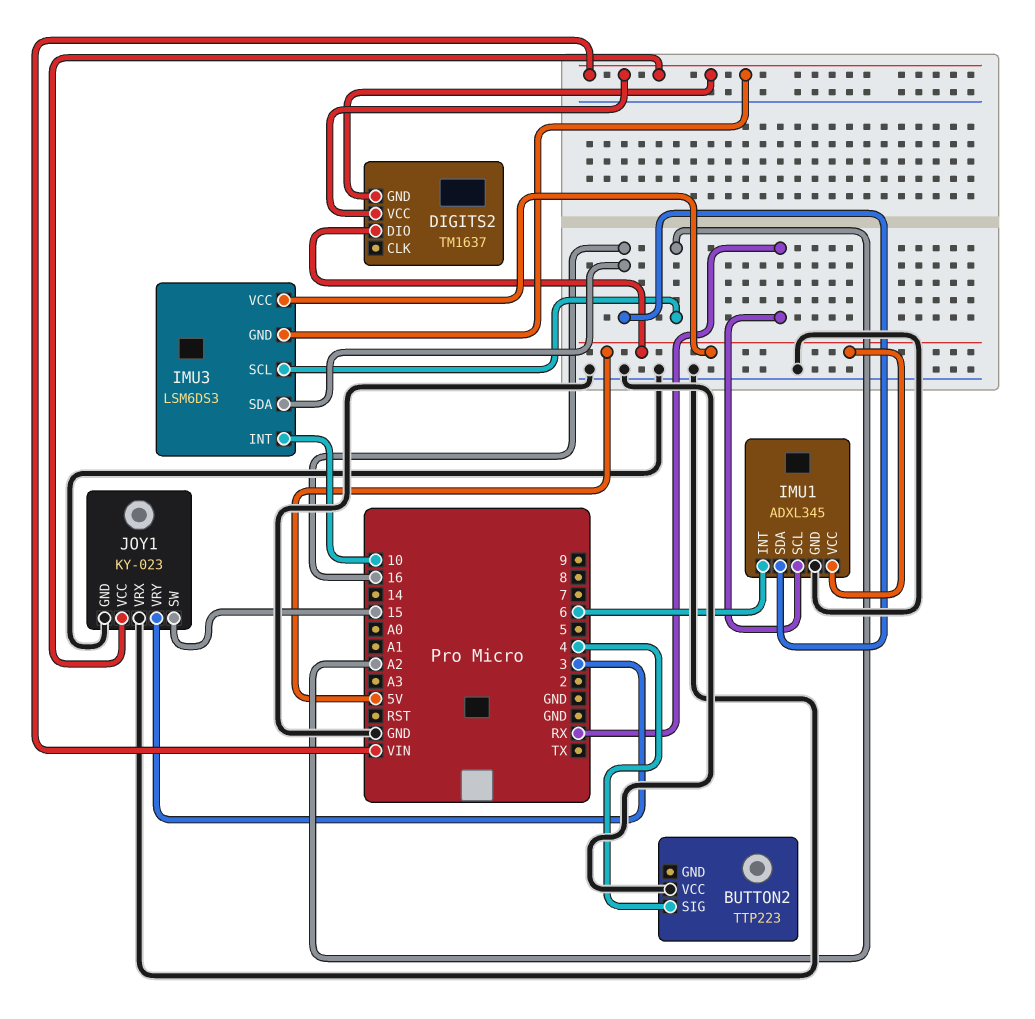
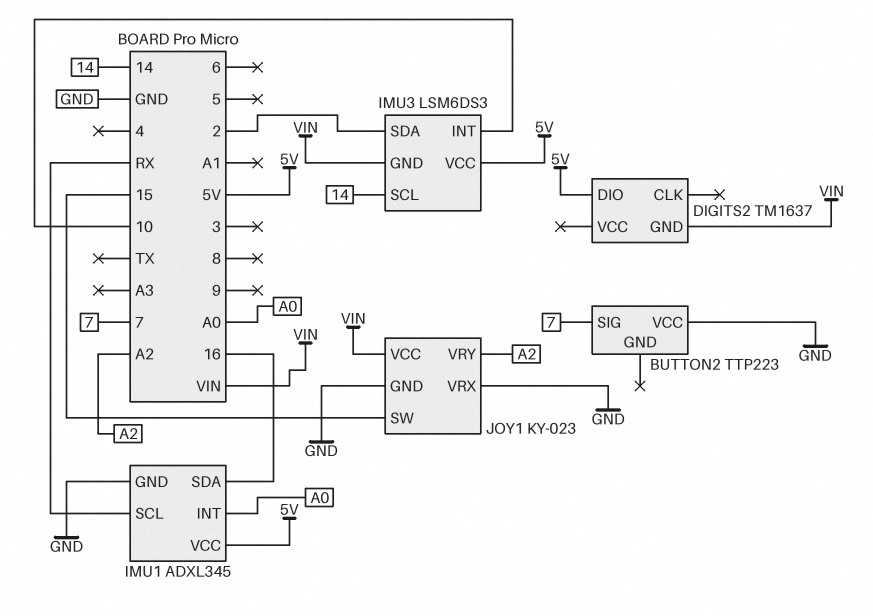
BUTTON2 pin SIG: 4 -> 7
DIGITS2 pin VCC: VIN -> none
IMU1 pin INT: 6 -> A0
IMU3 pin SCL: A2 -> 14
IMU3 pin SDA: 16 -> 2
JOY1 pin VRY: 3 -> A2

